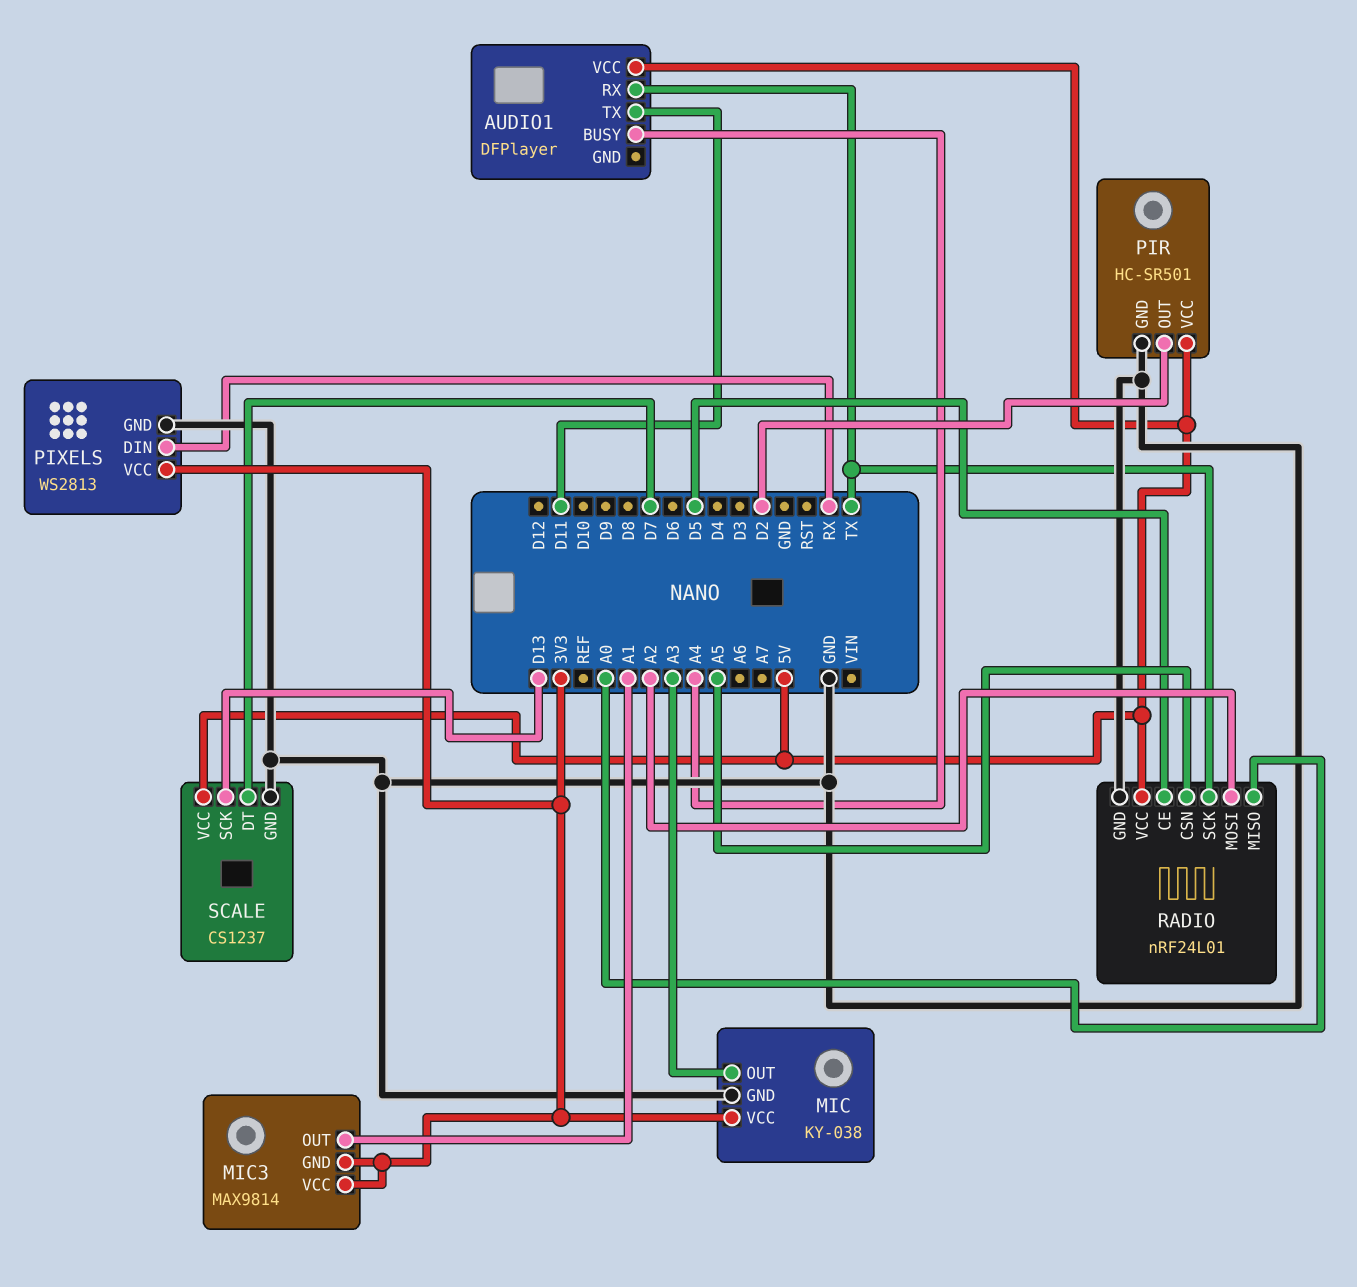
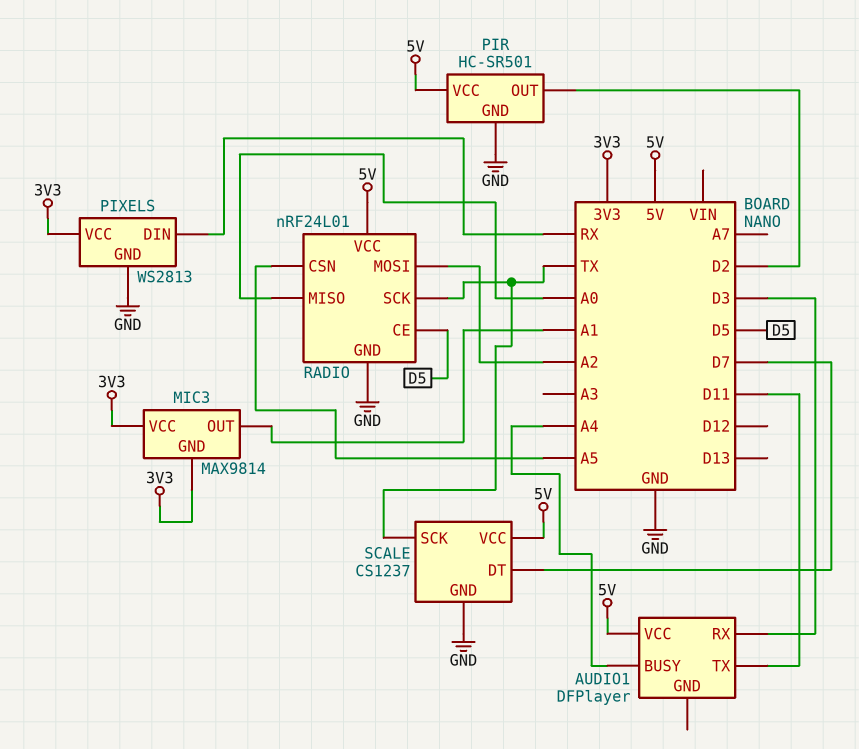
AUDIO1 pin RX: TX -> D3
MIC: KY-038 -> none
MIC pin GND: GND -> none
MIC pin OUT: A3 -> none
MIC pin VCC: 3V3 -> none
SCALE pin SCK: D13 -> TX

